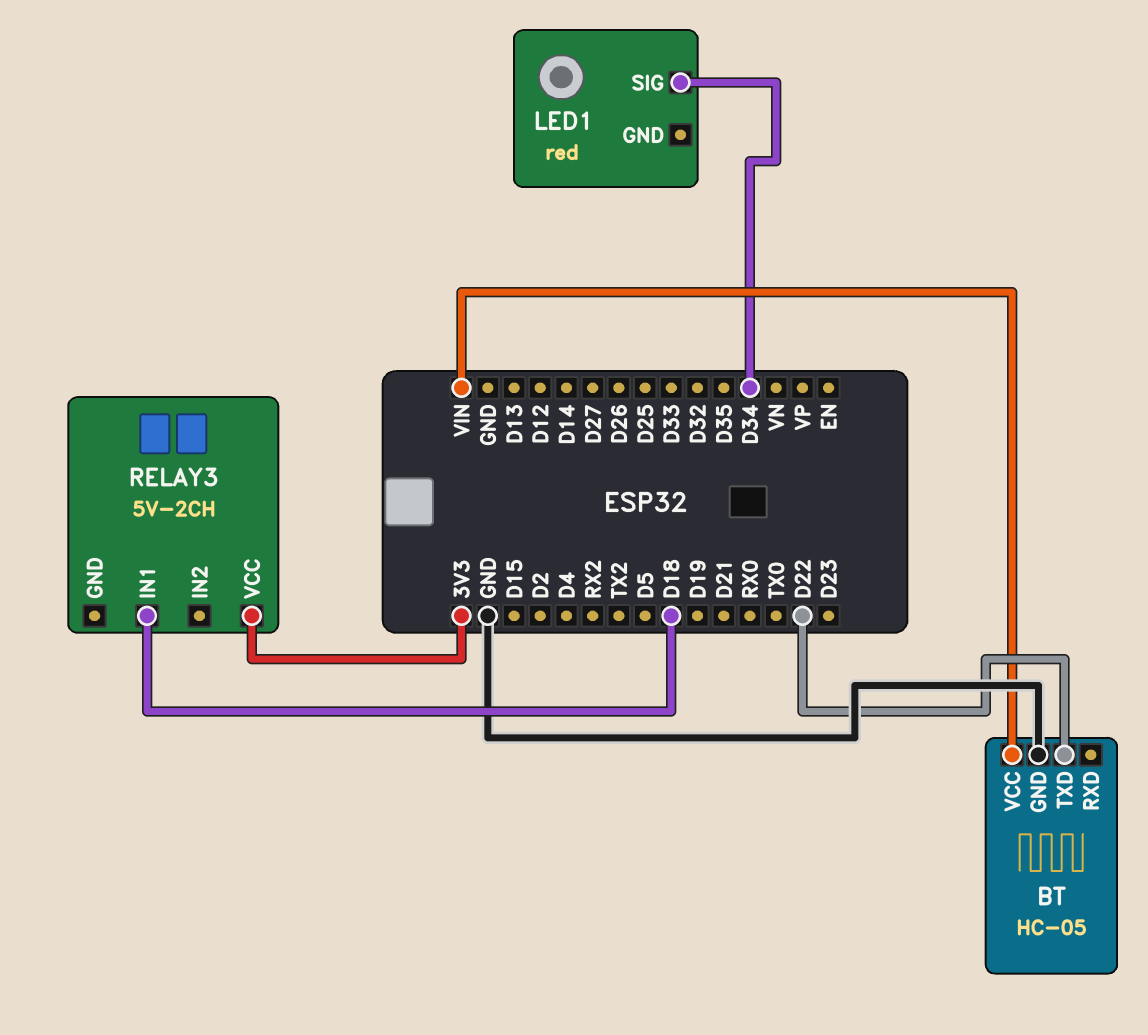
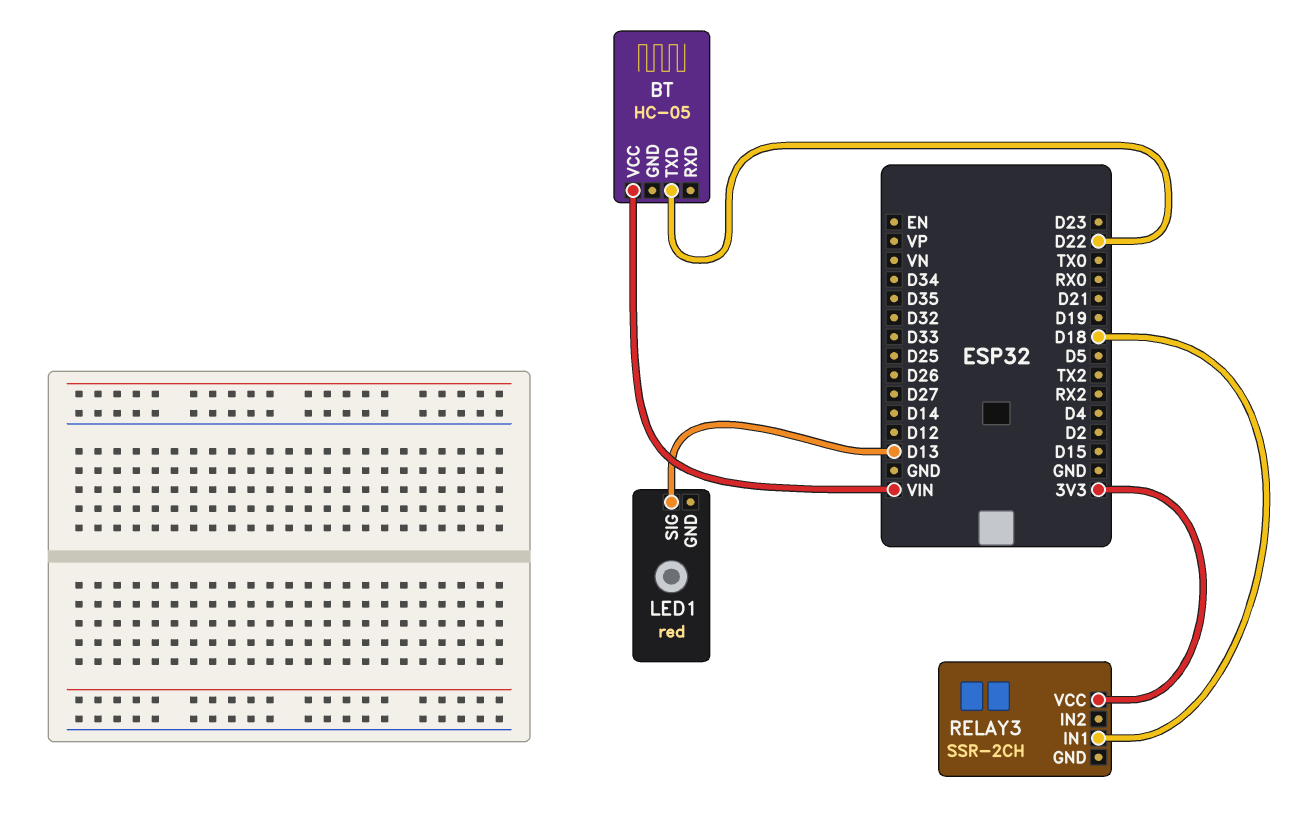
BT pin GND: GND -> none
LED1 pin SIG: D34 -> D13
RELAY3: 5V-2CH -> SSR-2CH

